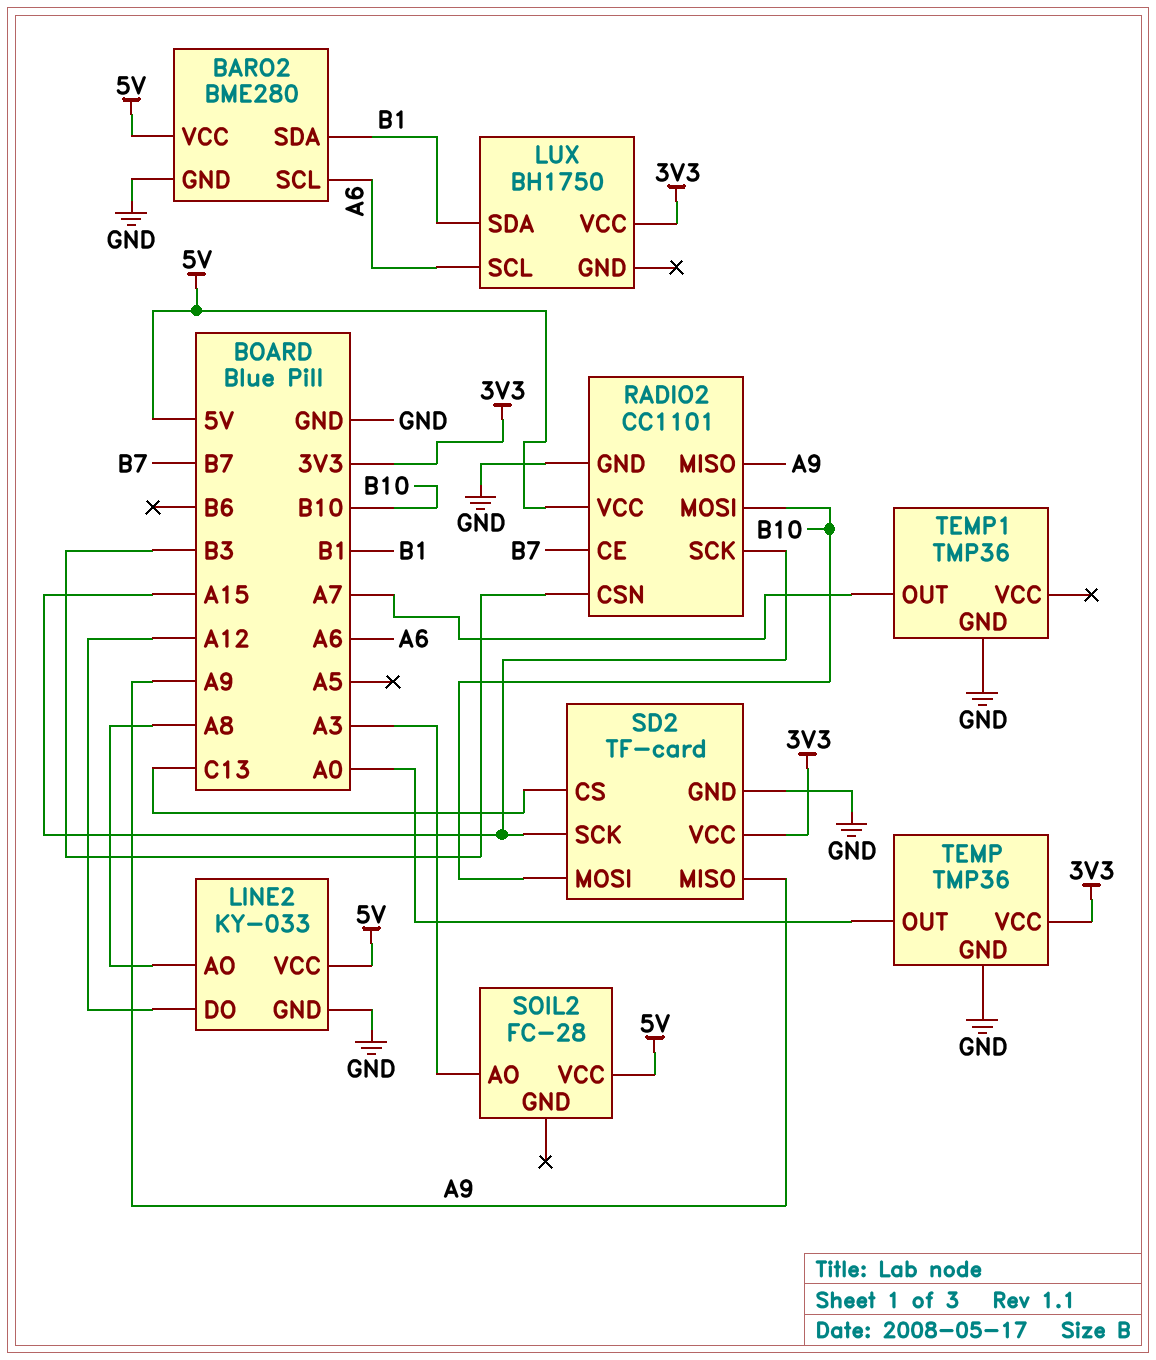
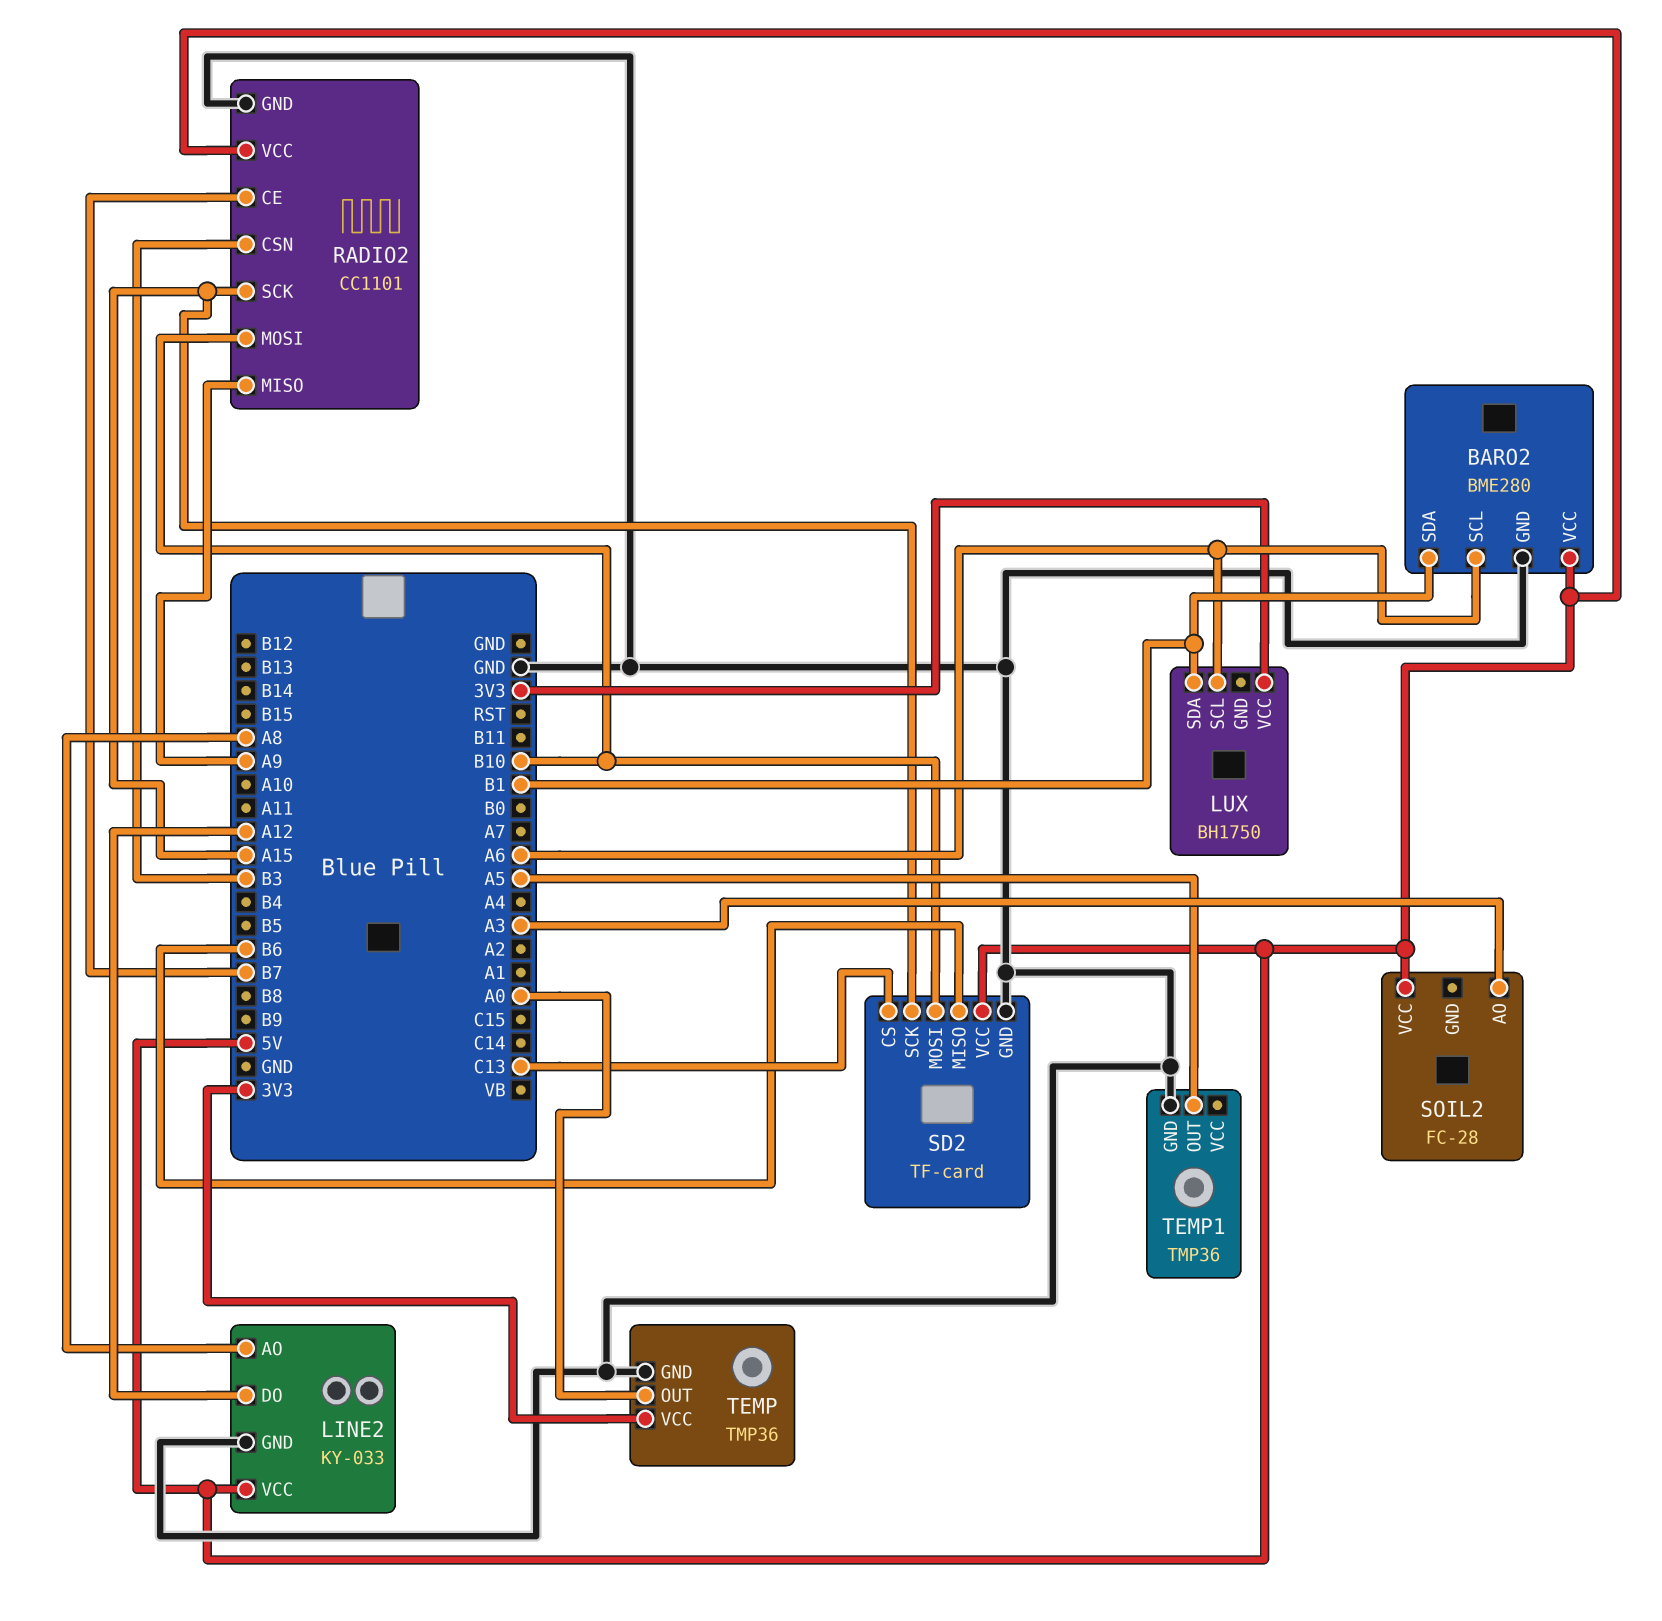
SD2 pin MISO: A9 -> B6
SD2 pin VCC: 3V3 -> 5V
TEMP1 pin OUT: A7 -> A5

